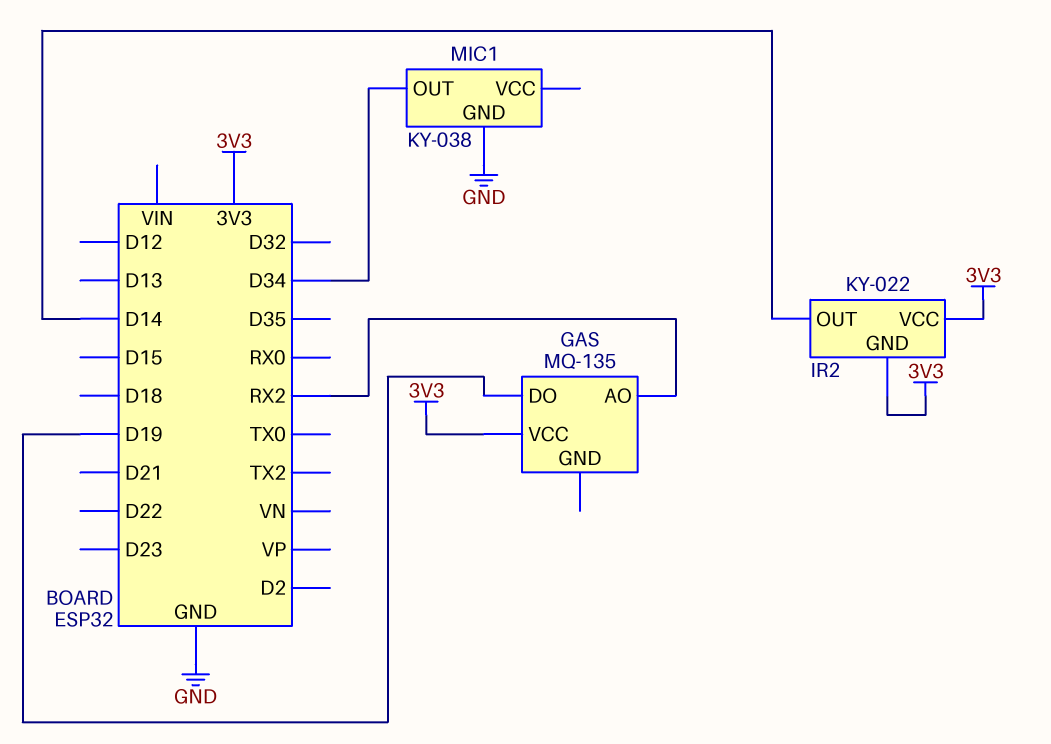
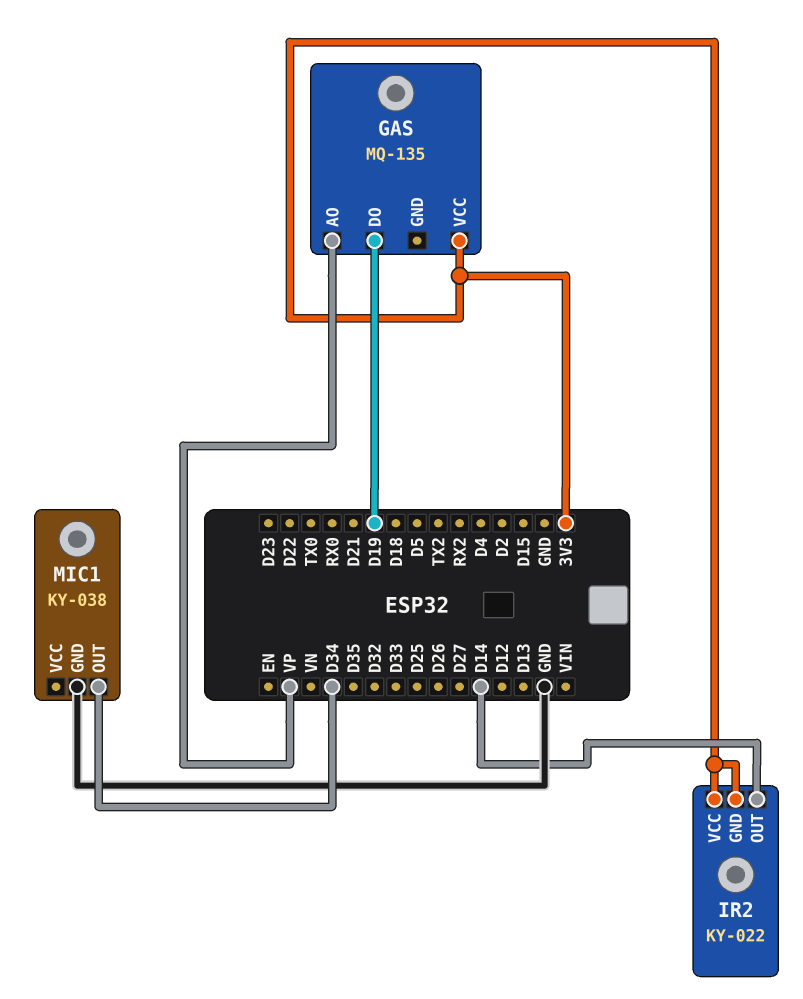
GAS pin AO: RX2 -> VP

